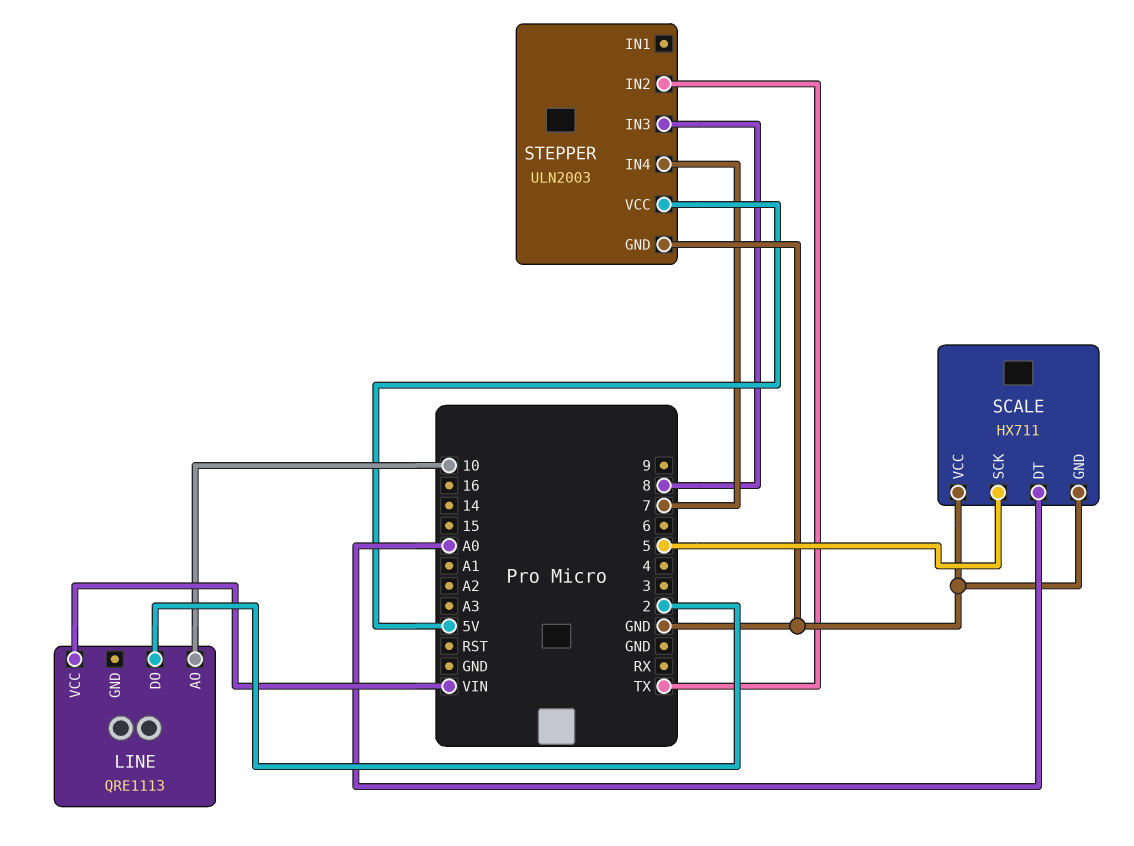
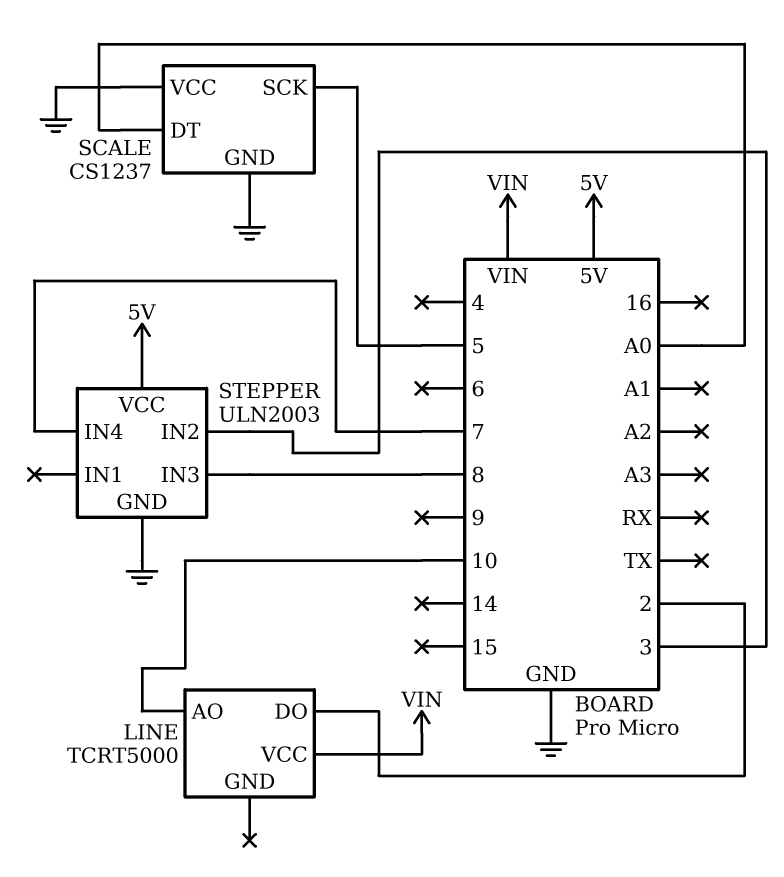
LINE: QRE1113 -> TCRT5000
SCALE: HX711 -> CS1237
STEPPER pin IN2: TX -> 3

